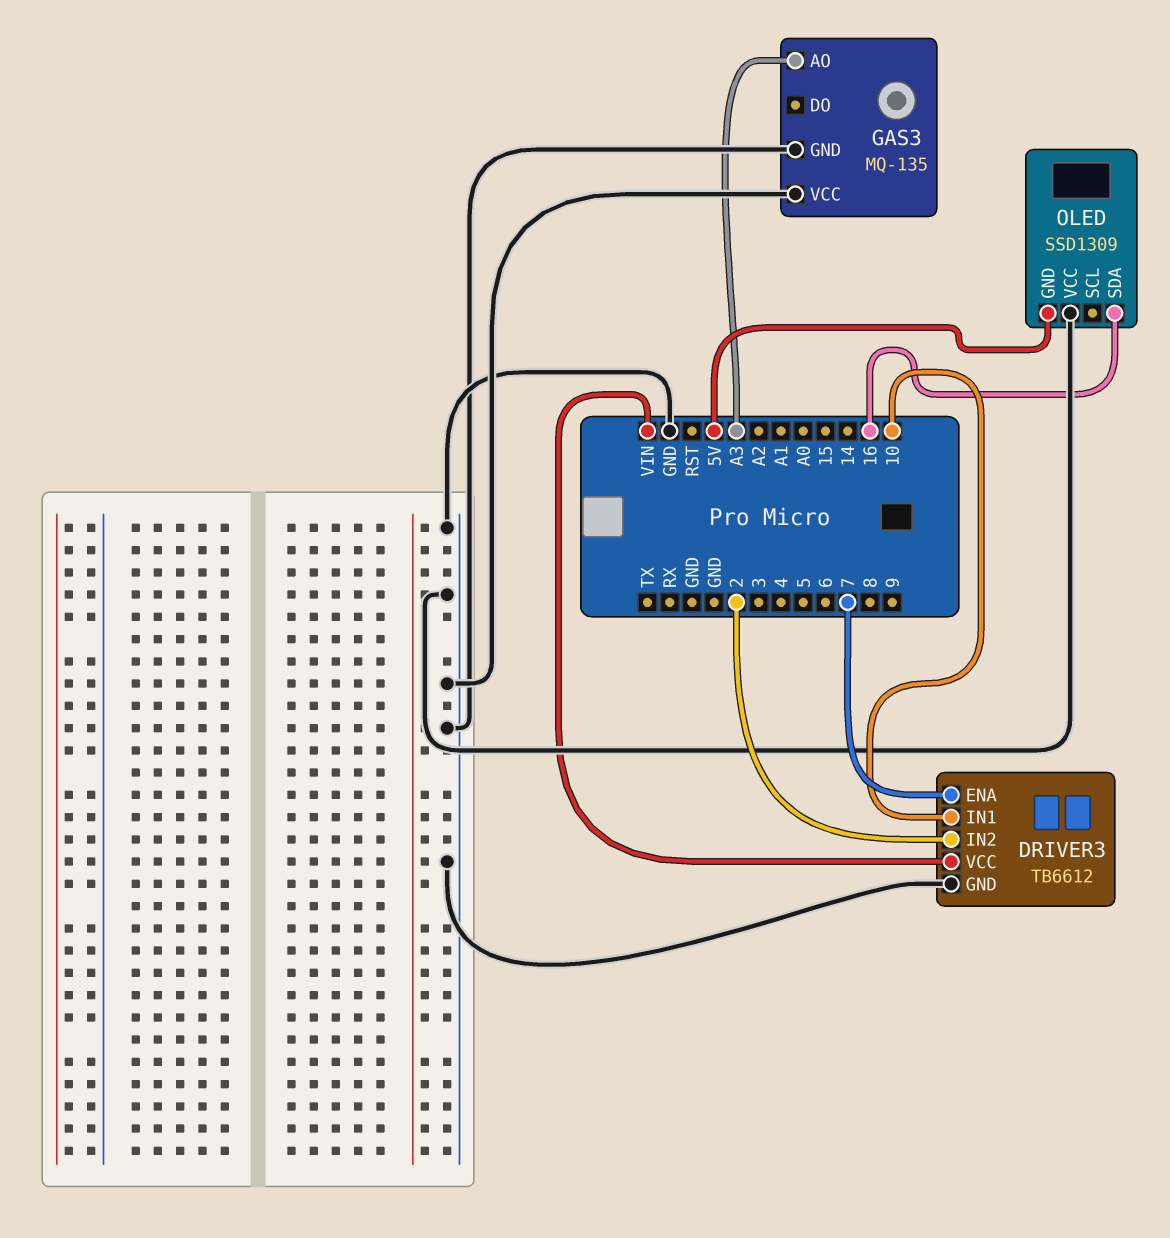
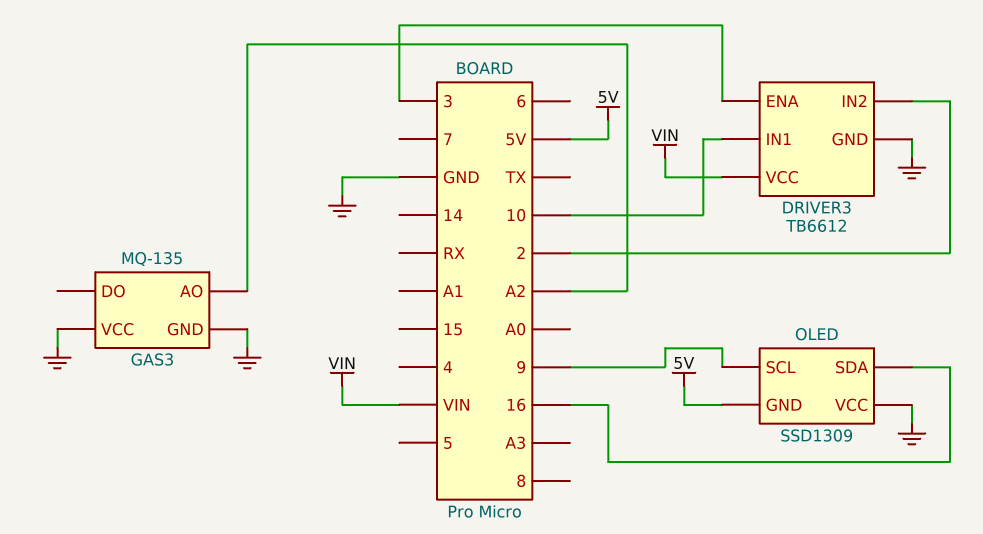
DRIVER3 pin ENA: 7 -> 3
GAS3 pin AO: A3 -> A2
OLED pin SCL: none -> 9

